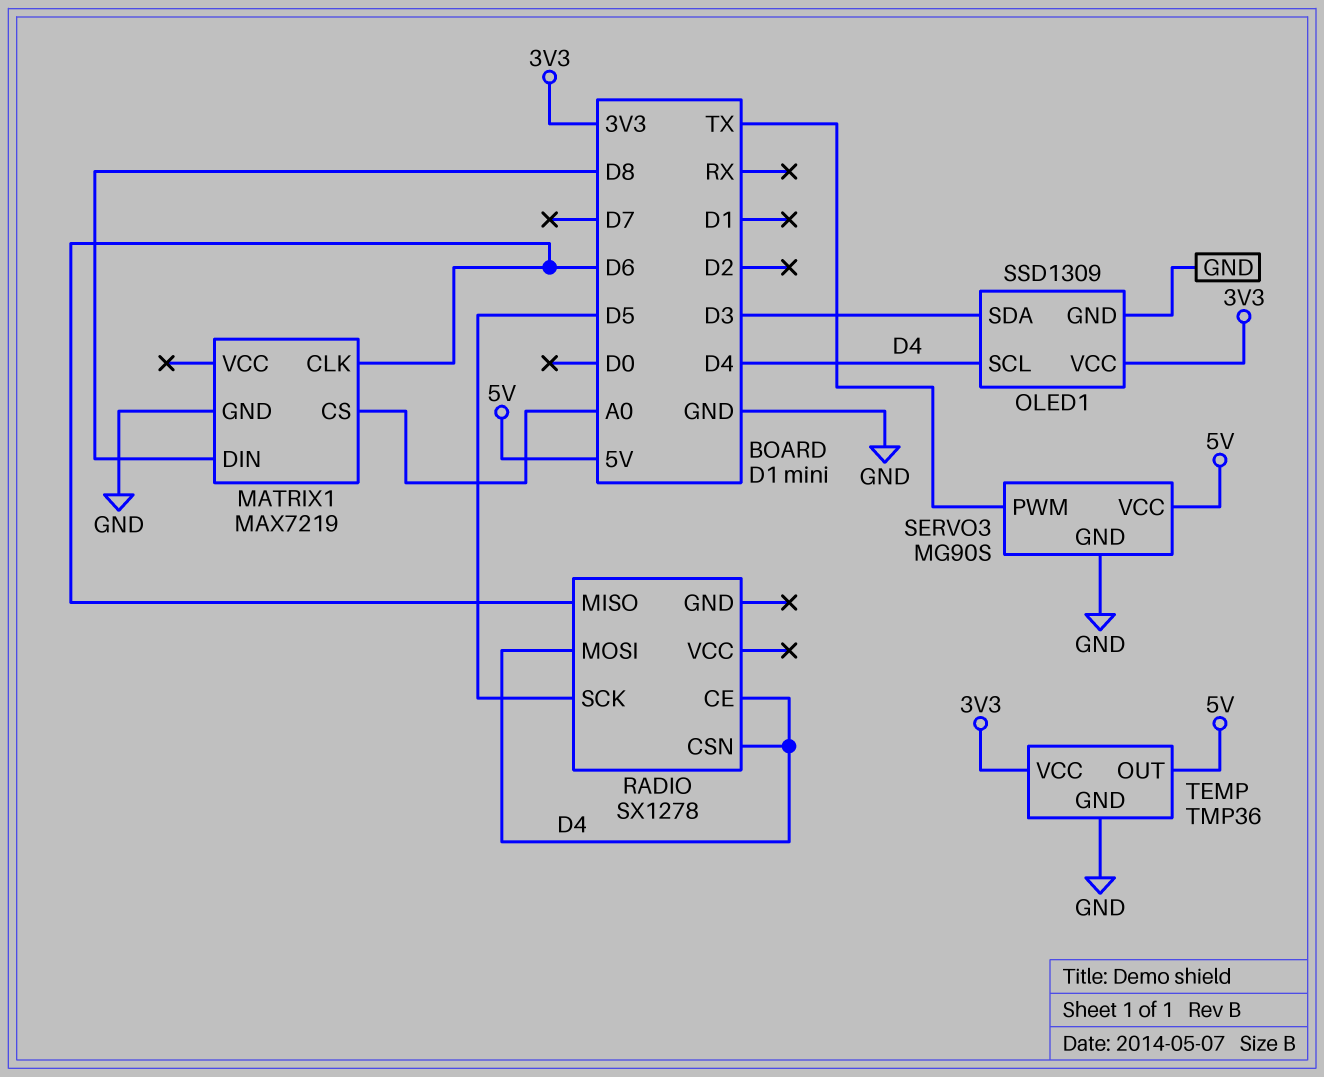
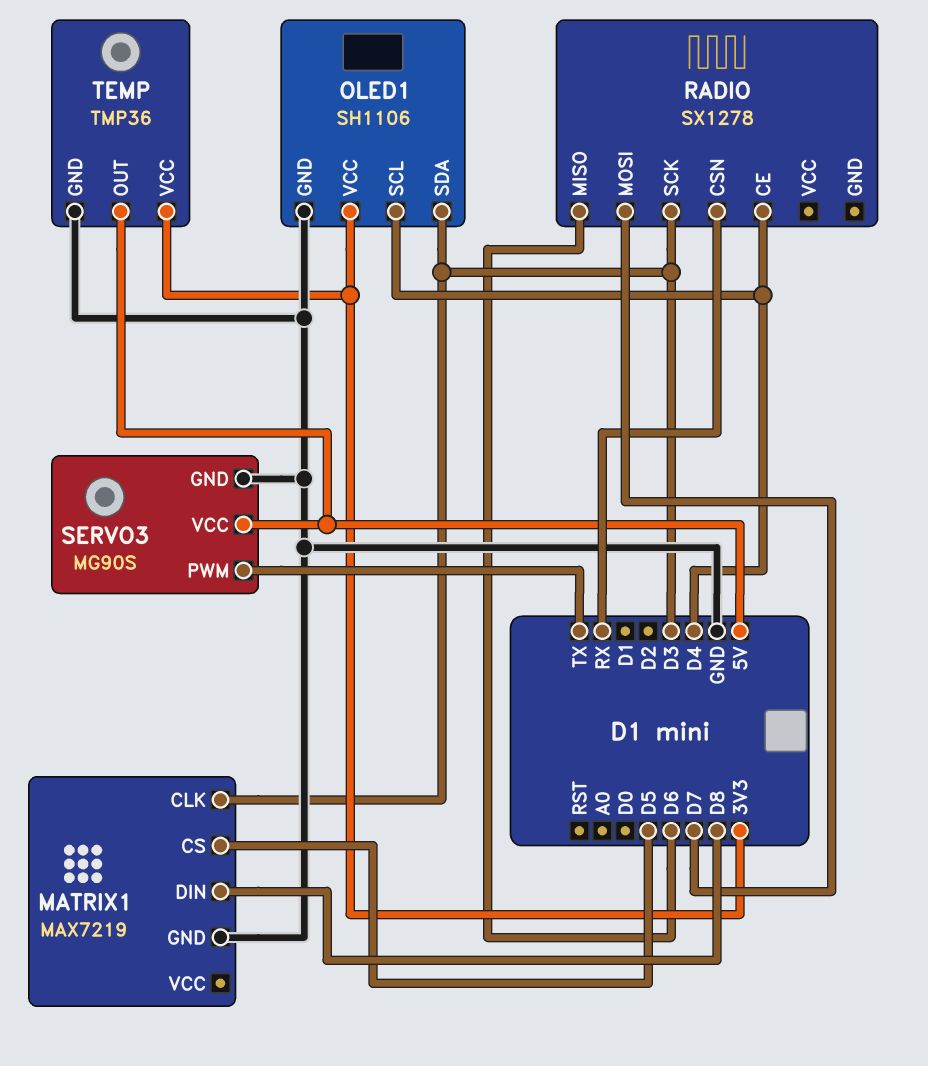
MATRIX1 pin CLK: D6 -> D3
MATRIX1 pin CS: A0 -> D5
OLED1: SSD1309 -> SH1106
RADIO pin CSN: D4 -> RX
RADIO pin MOSI: D4 -> D7
RADIO pin SCK: D5 -> D3

